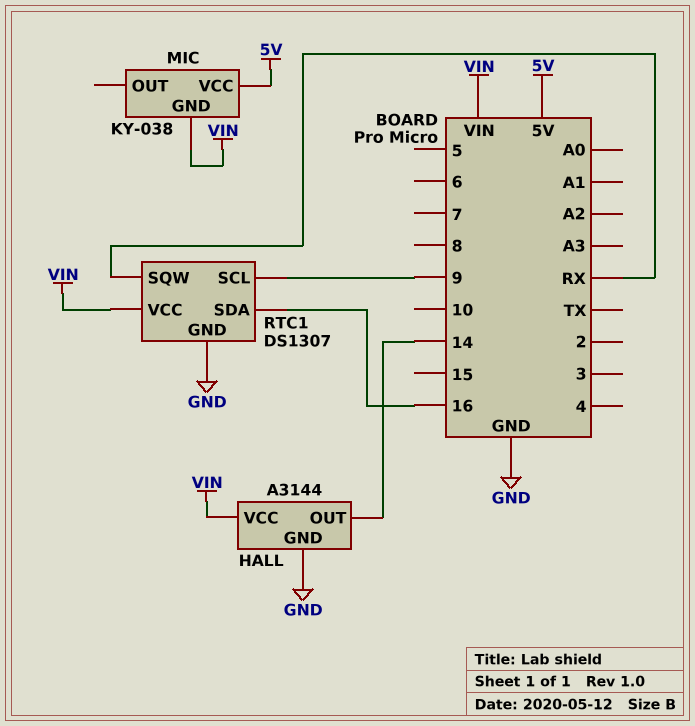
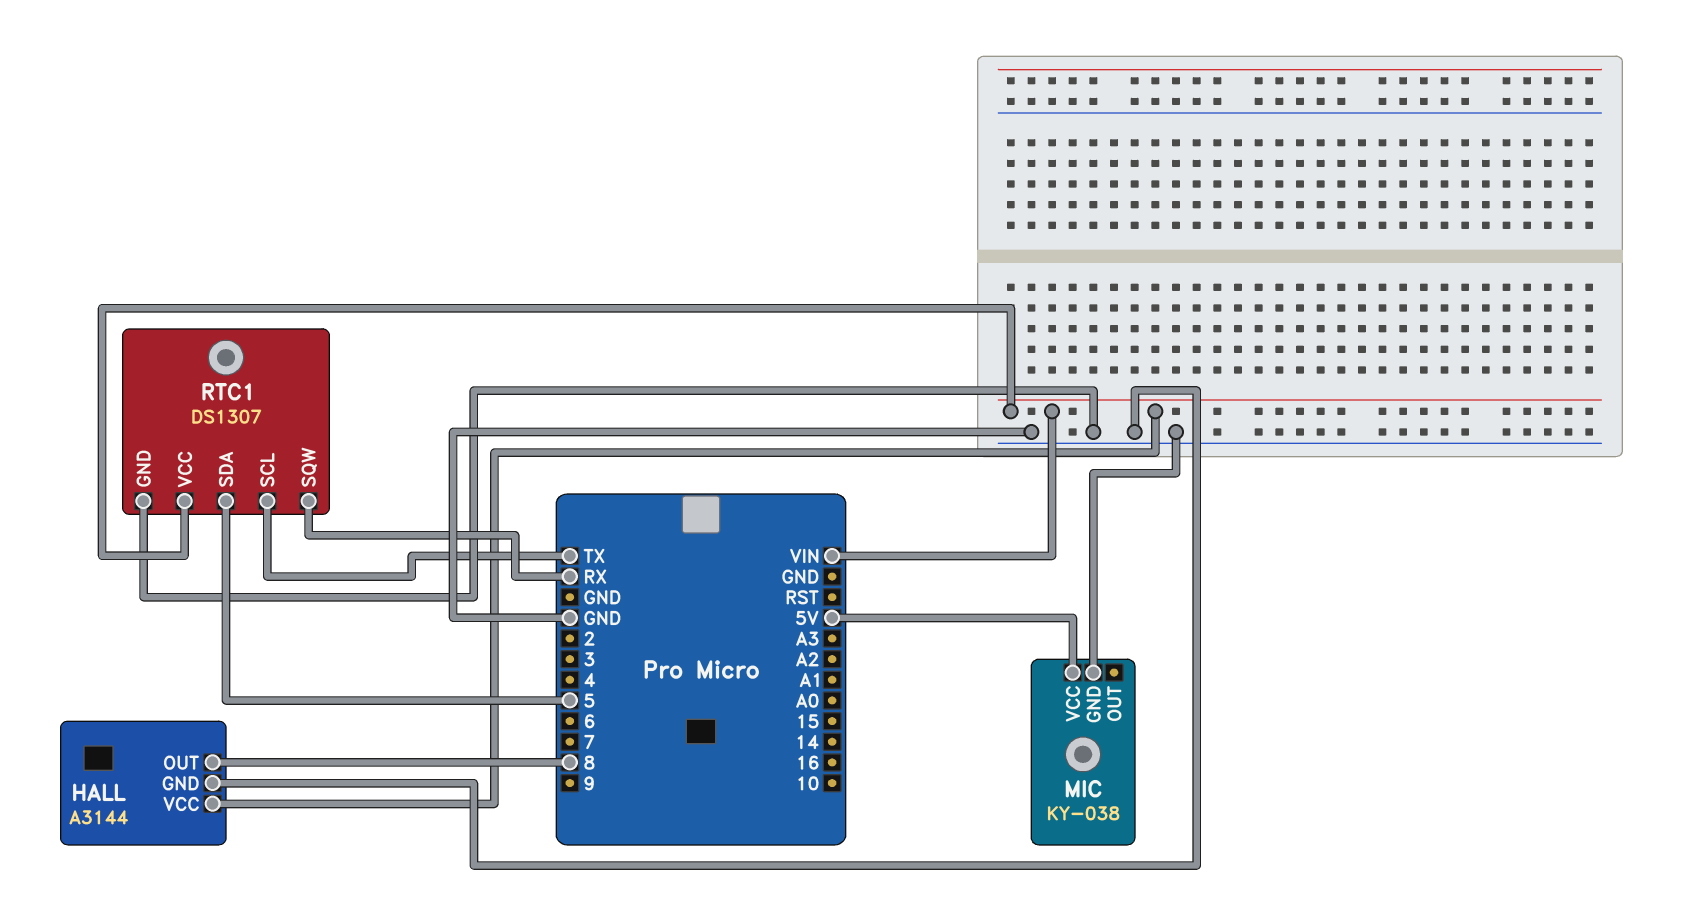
HALL pin OUT: 14 -> 8
MIC pin GND: VIN -> GND
RTC1 pin SCL: 9 -> TX
RTC1 pin SDA: 16 -> 5

